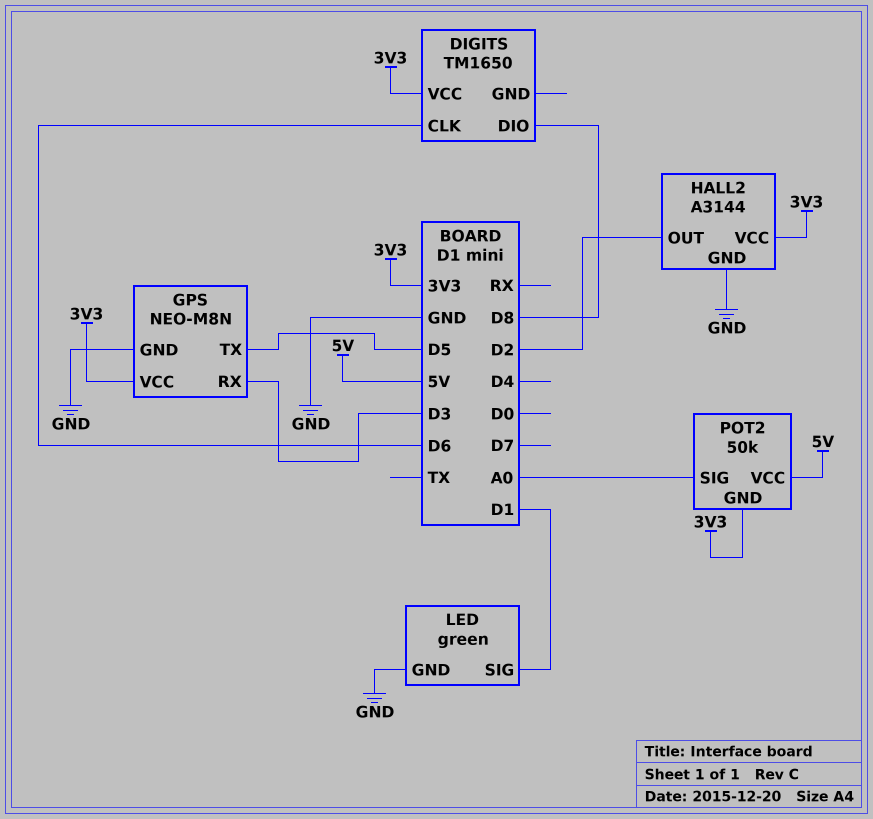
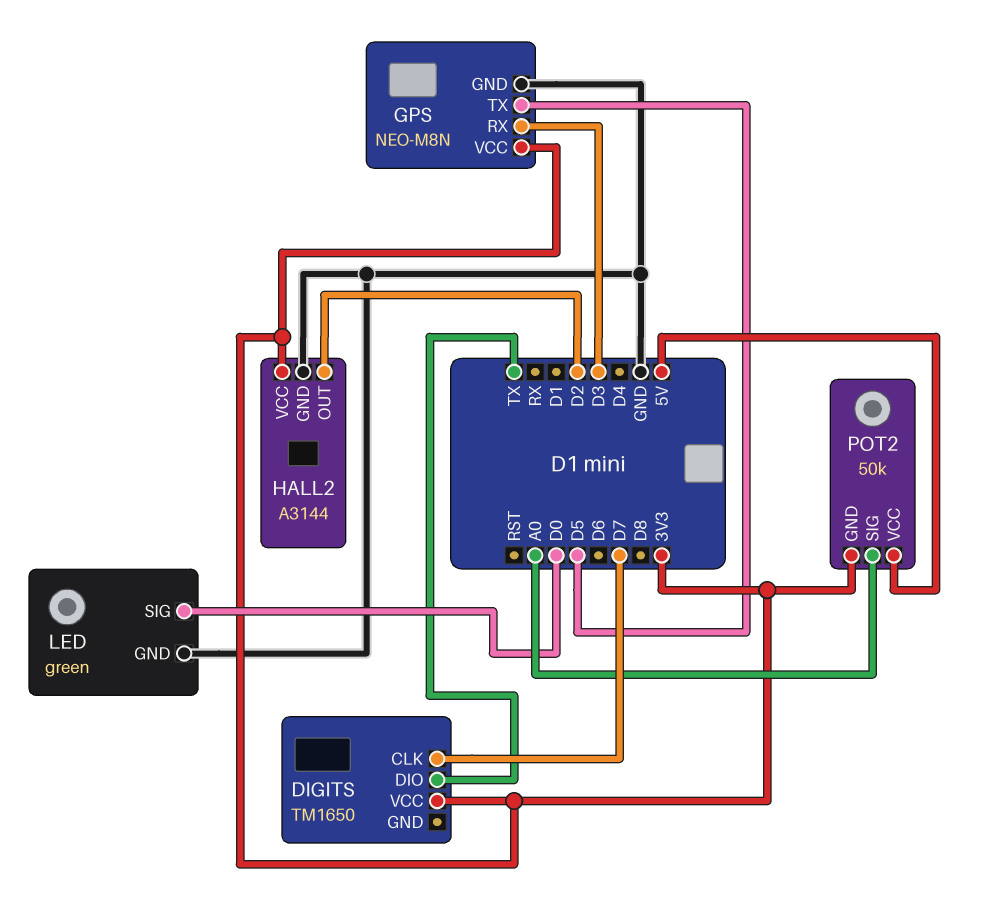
DIGITS pin CLK: D6 -> D7
DIGITS pin DIO: D8 -> TX
LED pin SIG: D1 -> D0

